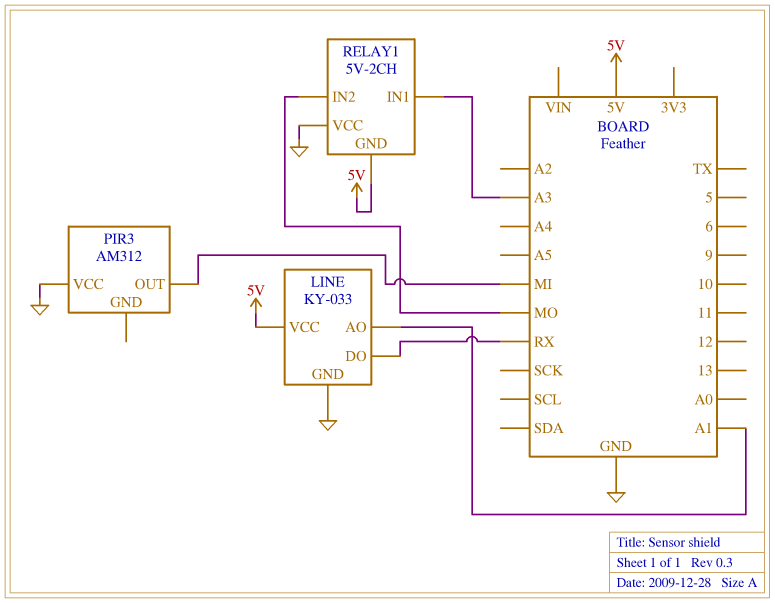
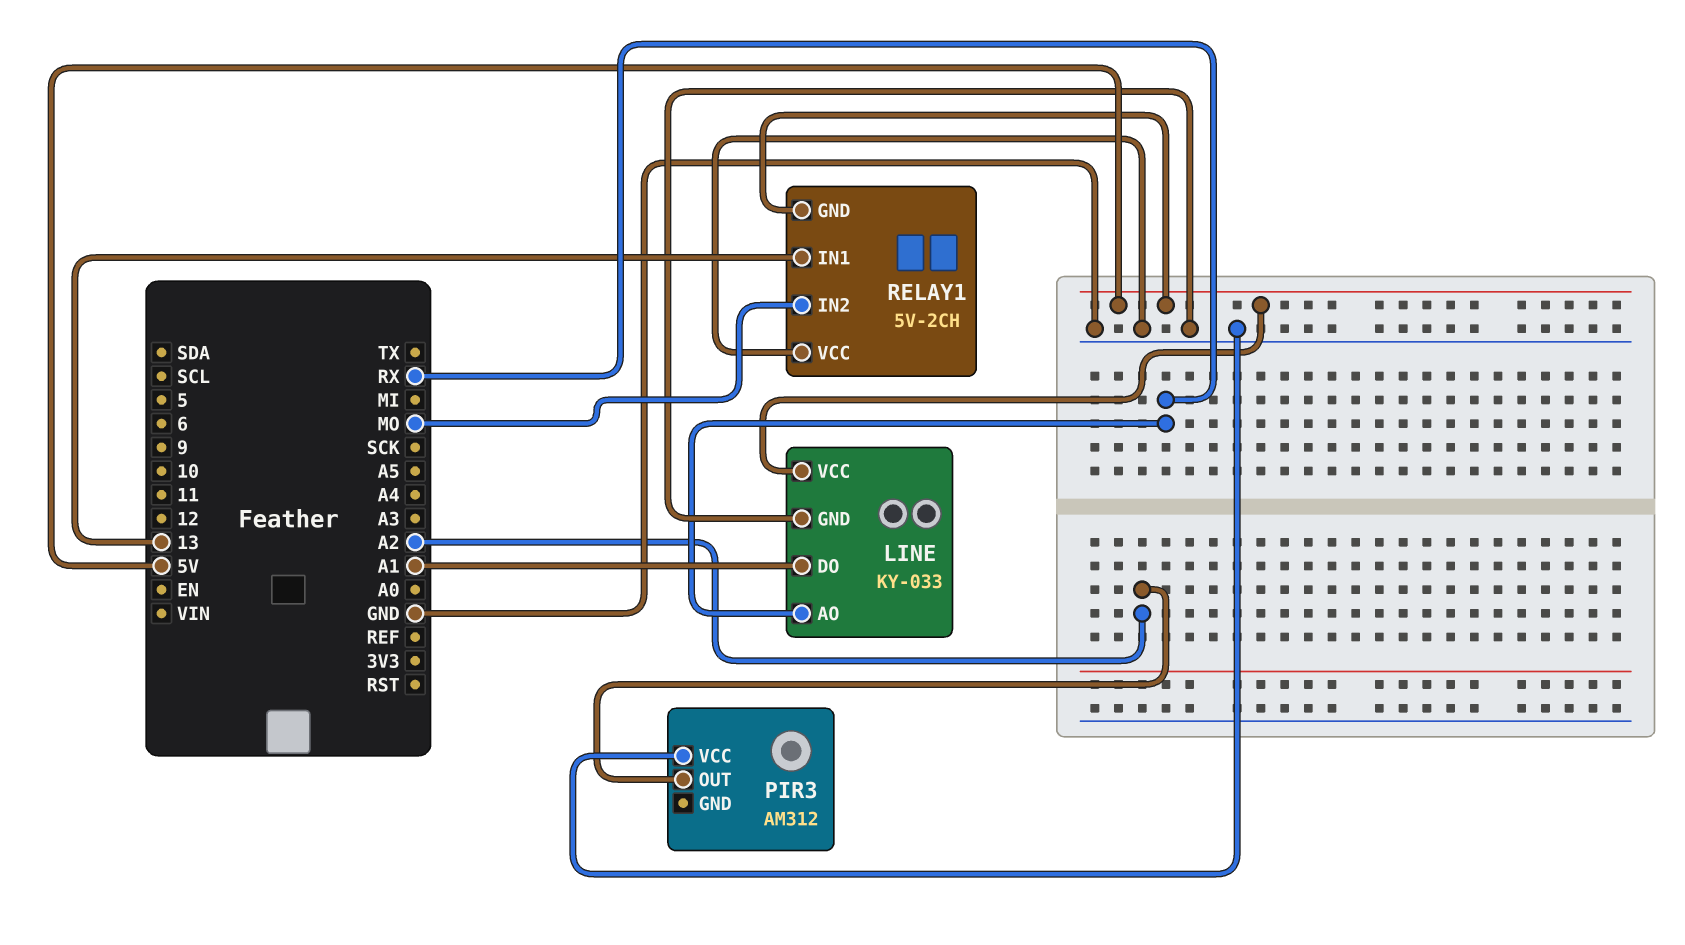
LINE pin AO: A1 -> RX
LINE pin DO: RX -> A1
PIR3 pin OUT: MI -> A2
RELAY1 pin IN1: A3 -> 13

